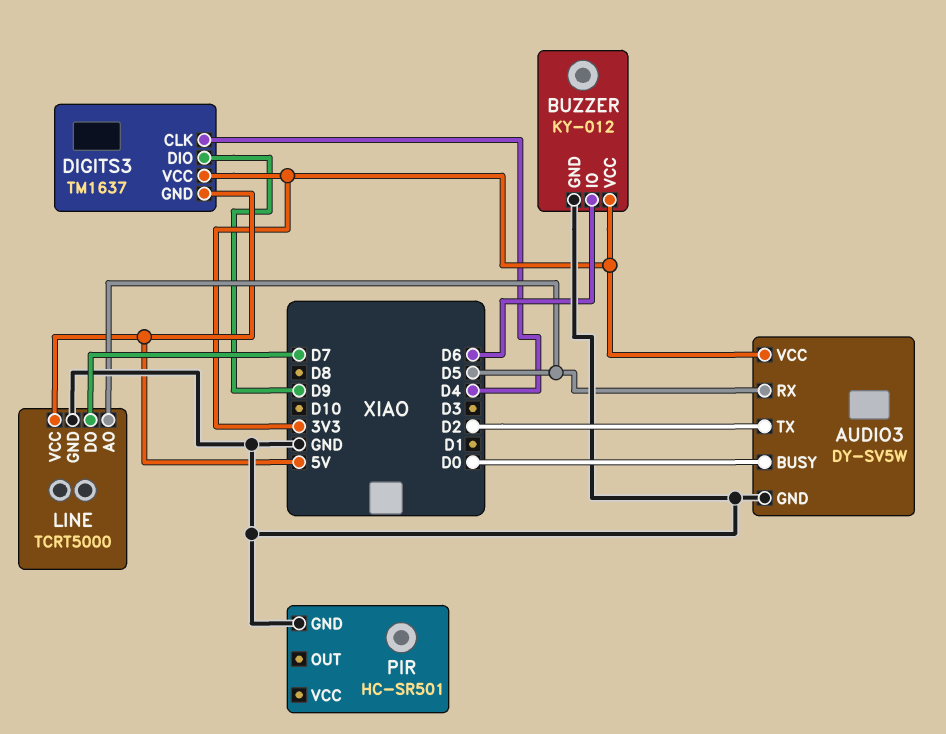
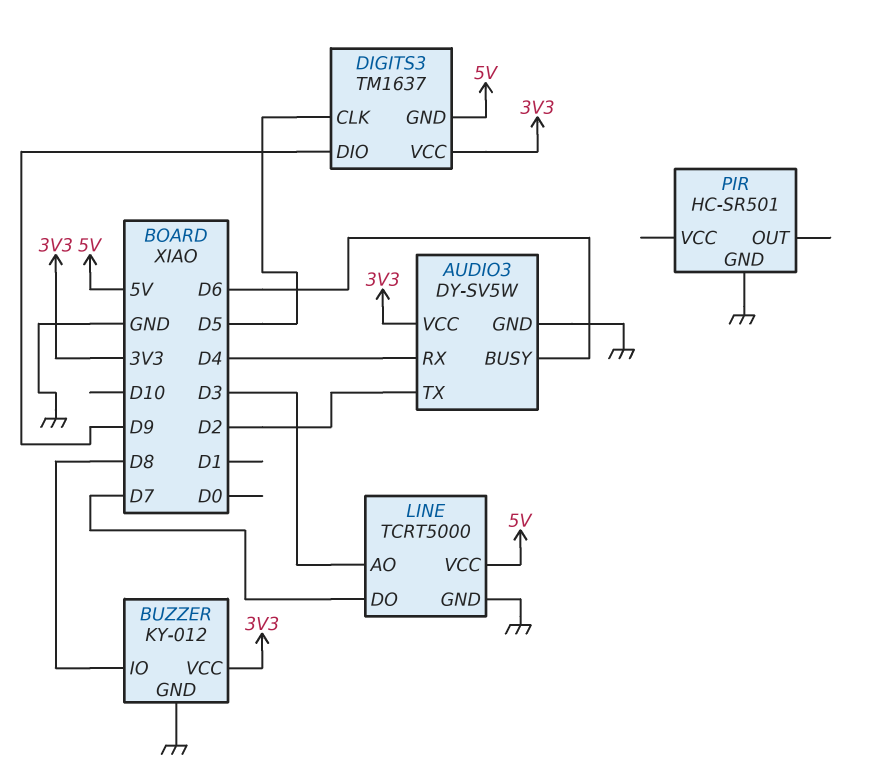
AUDIO3 pin BUSY: D0 -> D6
AUDIO3 pin RX: D5 -> D4
BUZZER pin IO: D6 -> D8
DIGITS3 pin CLK: D4 -> D5
LINE pin AO: D5 -> D3

